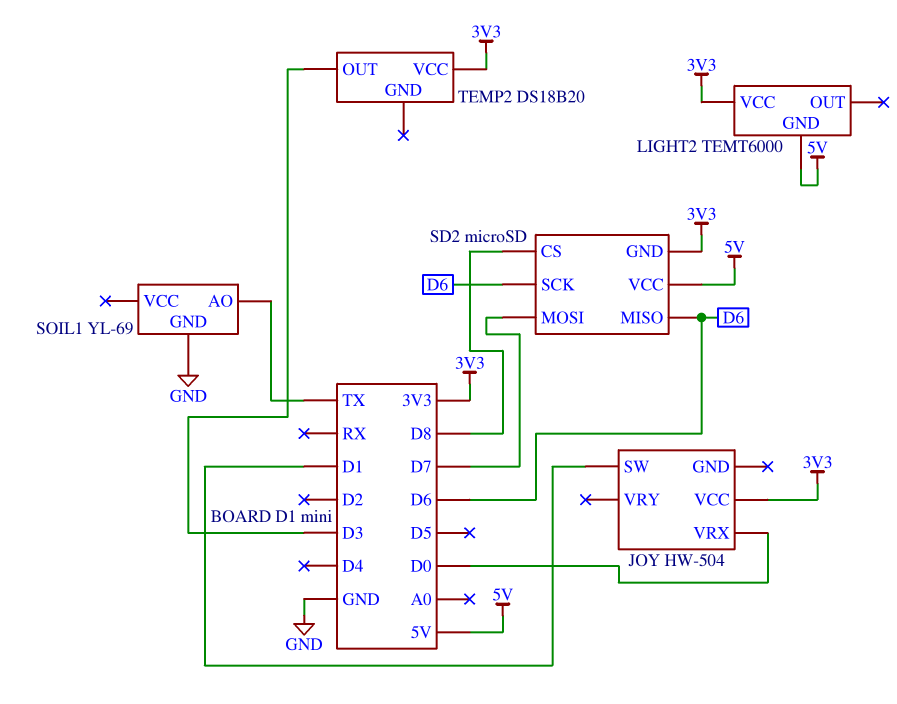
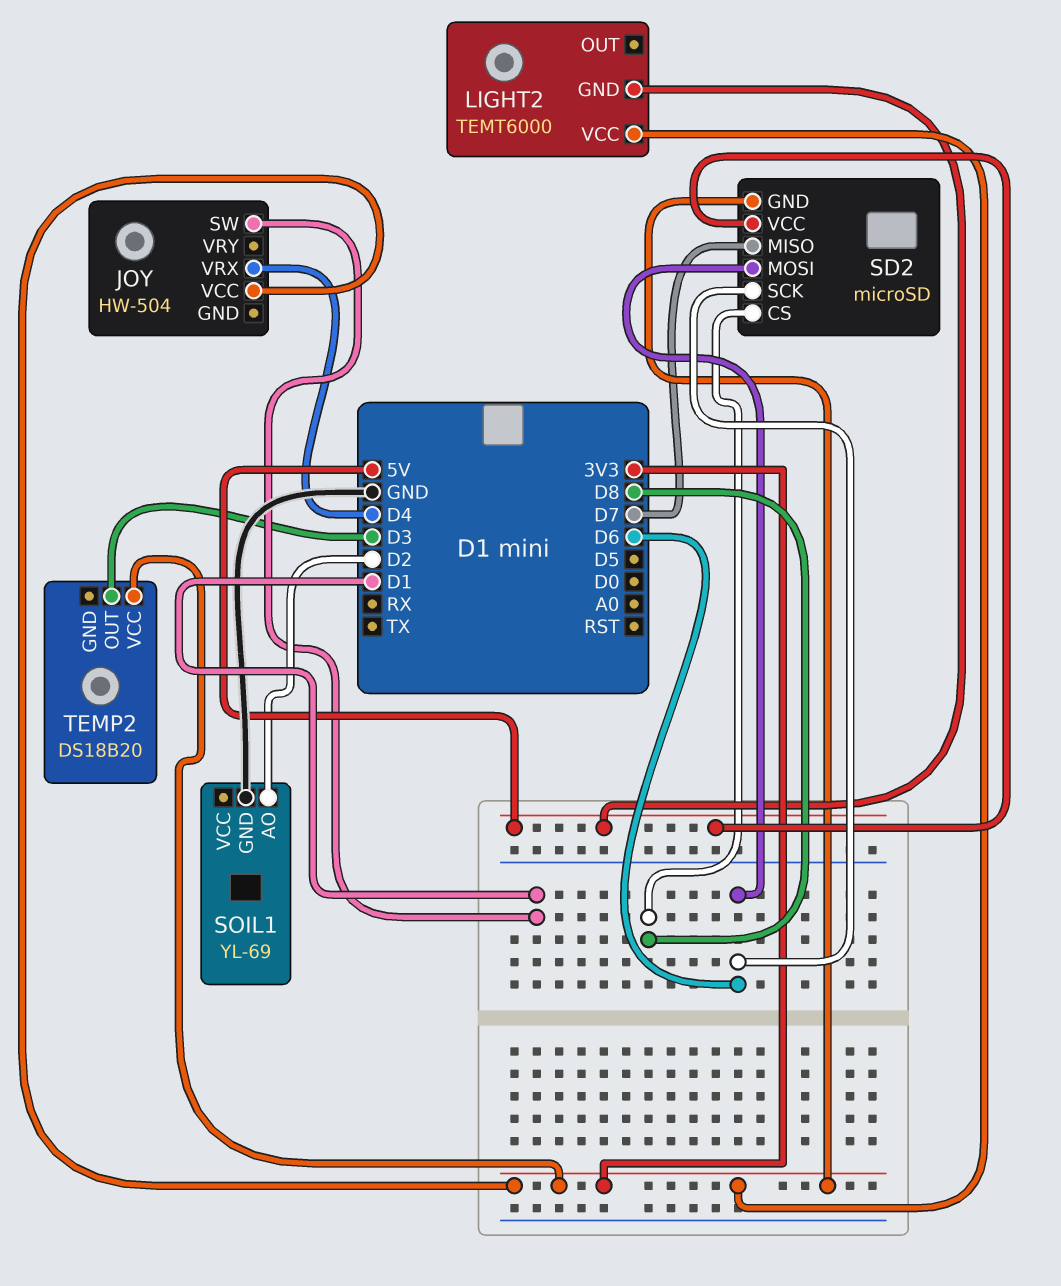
JOY pin VRX: D0 -> D4
SD2 pin MISO: D6 -> D7
SD2 pin MOSI: D7 -> D6
SOIL1 pin AO: TX -> D2

